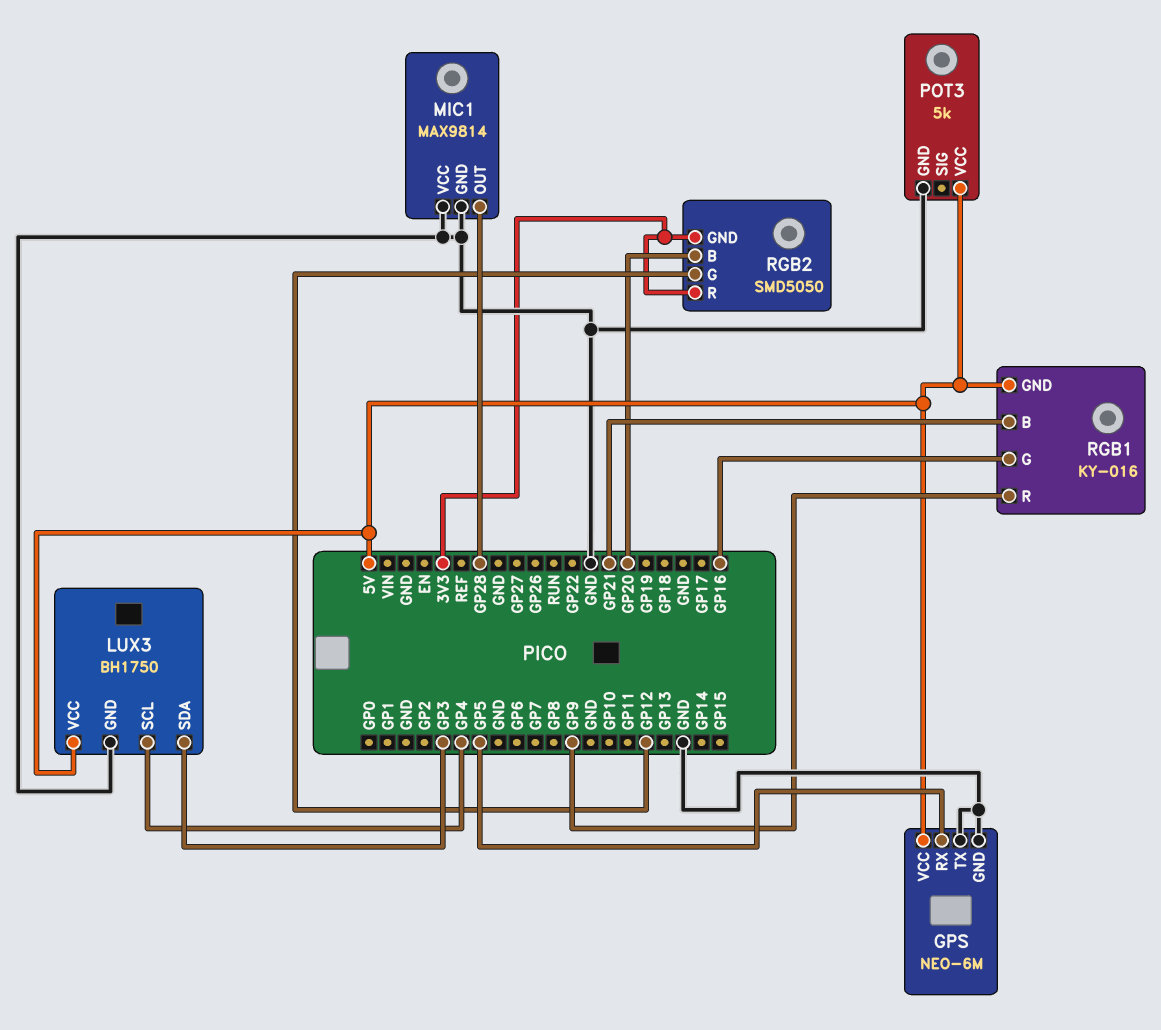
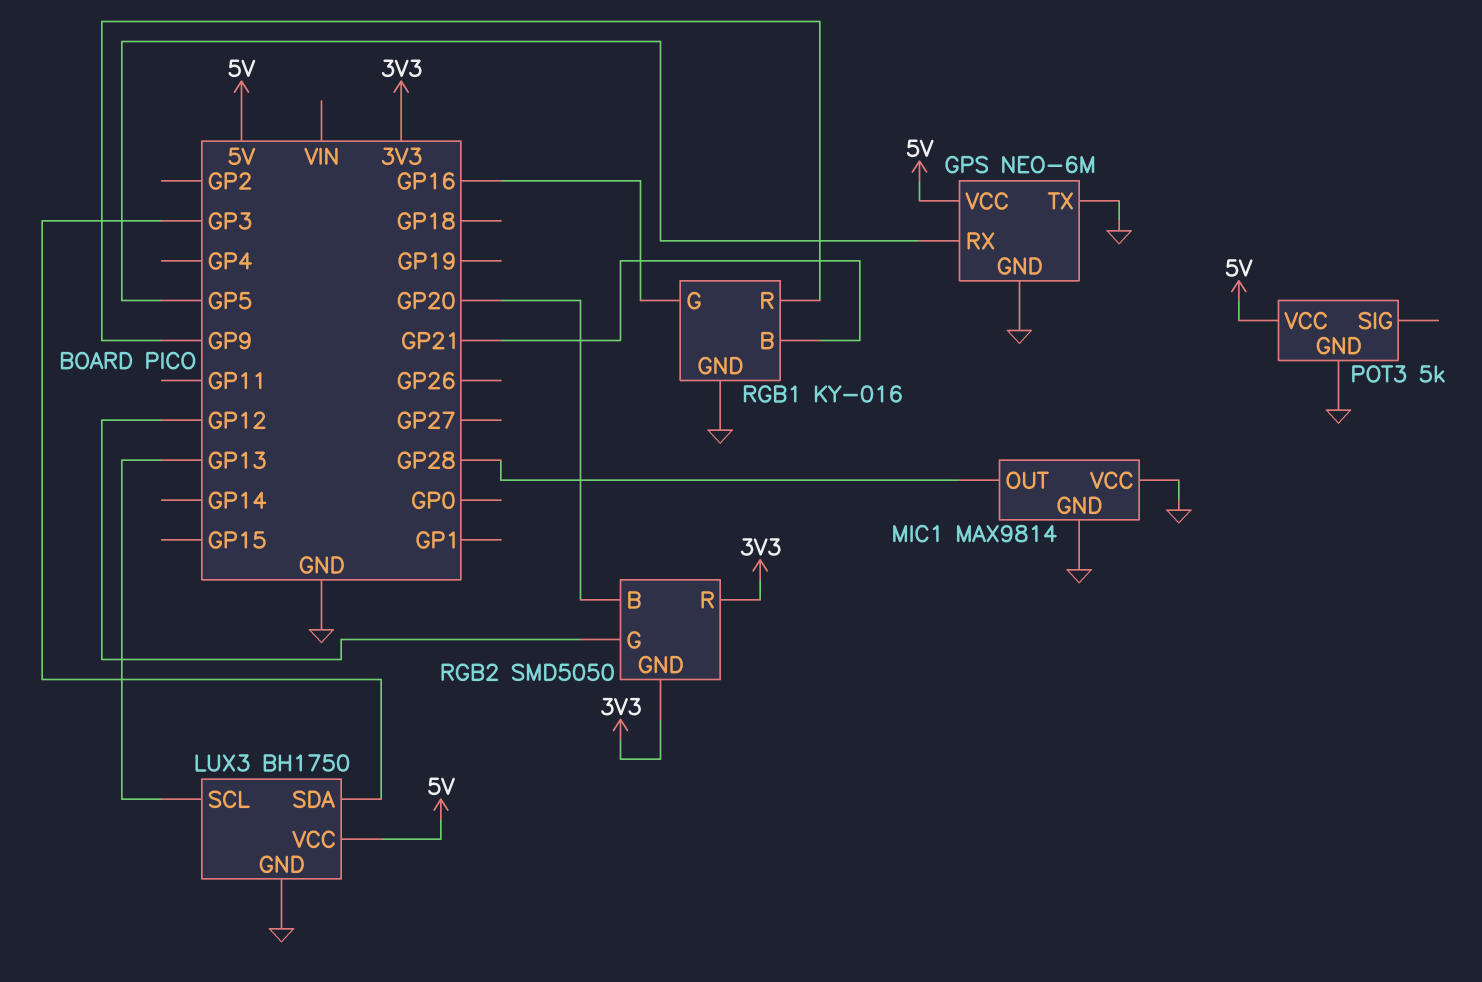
LUX3 pin SCL: GP4 -> GP13
RGB1 pin GND: 5V -> GND

